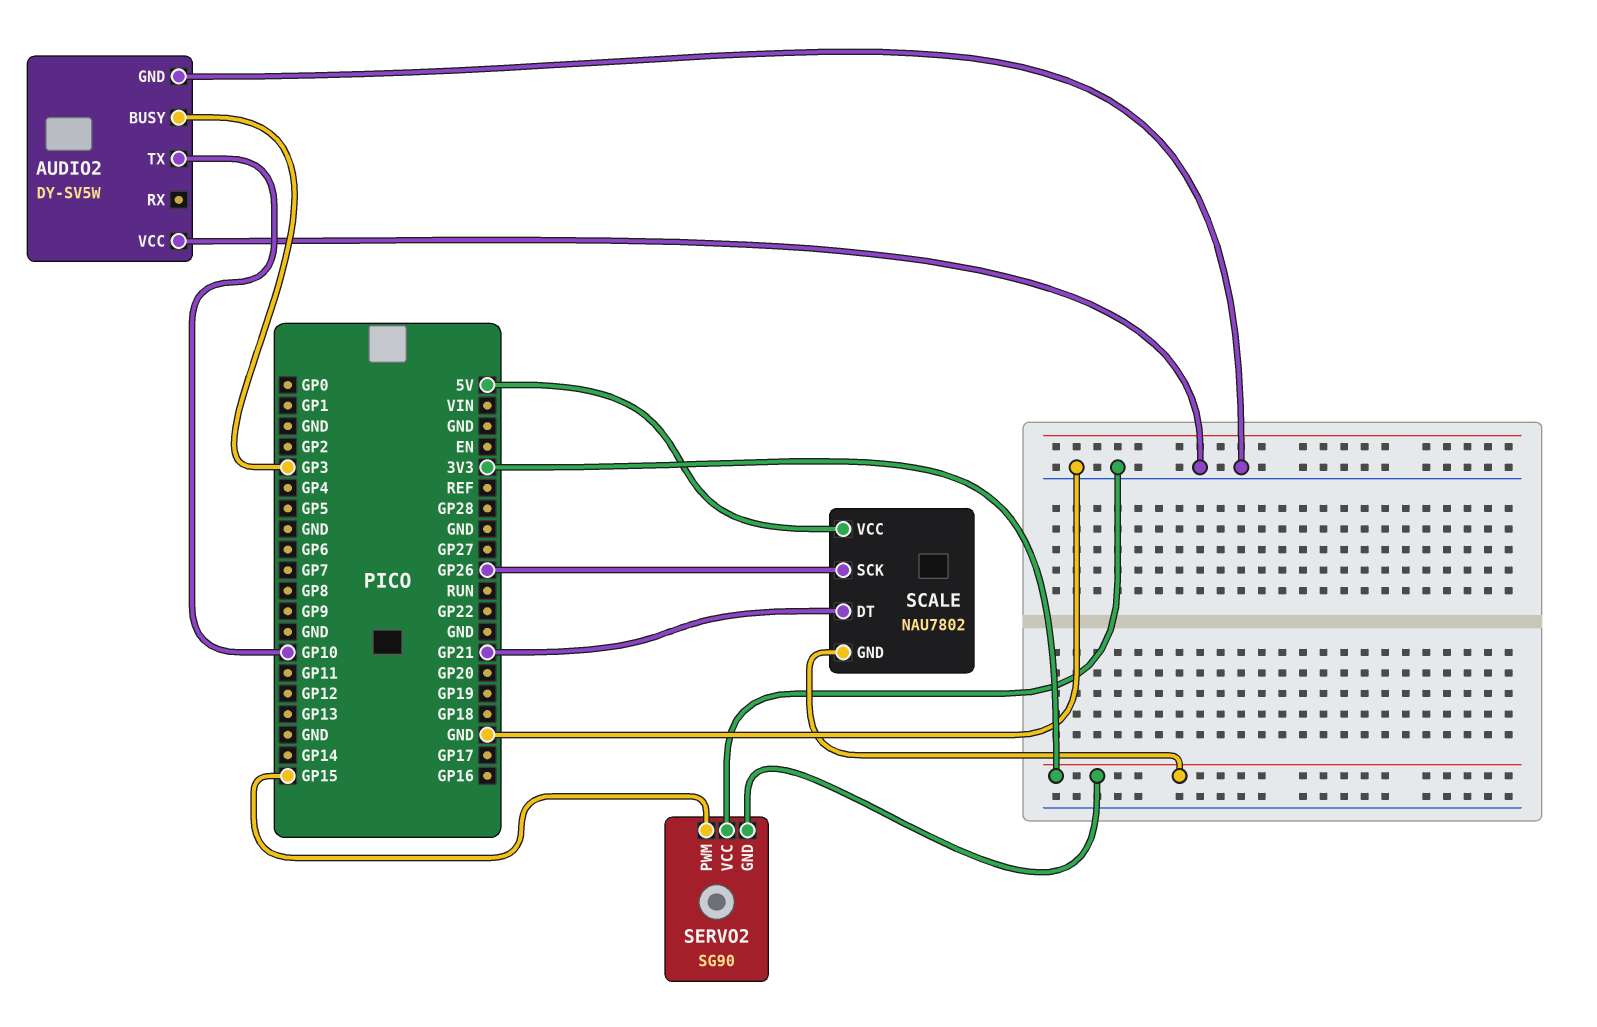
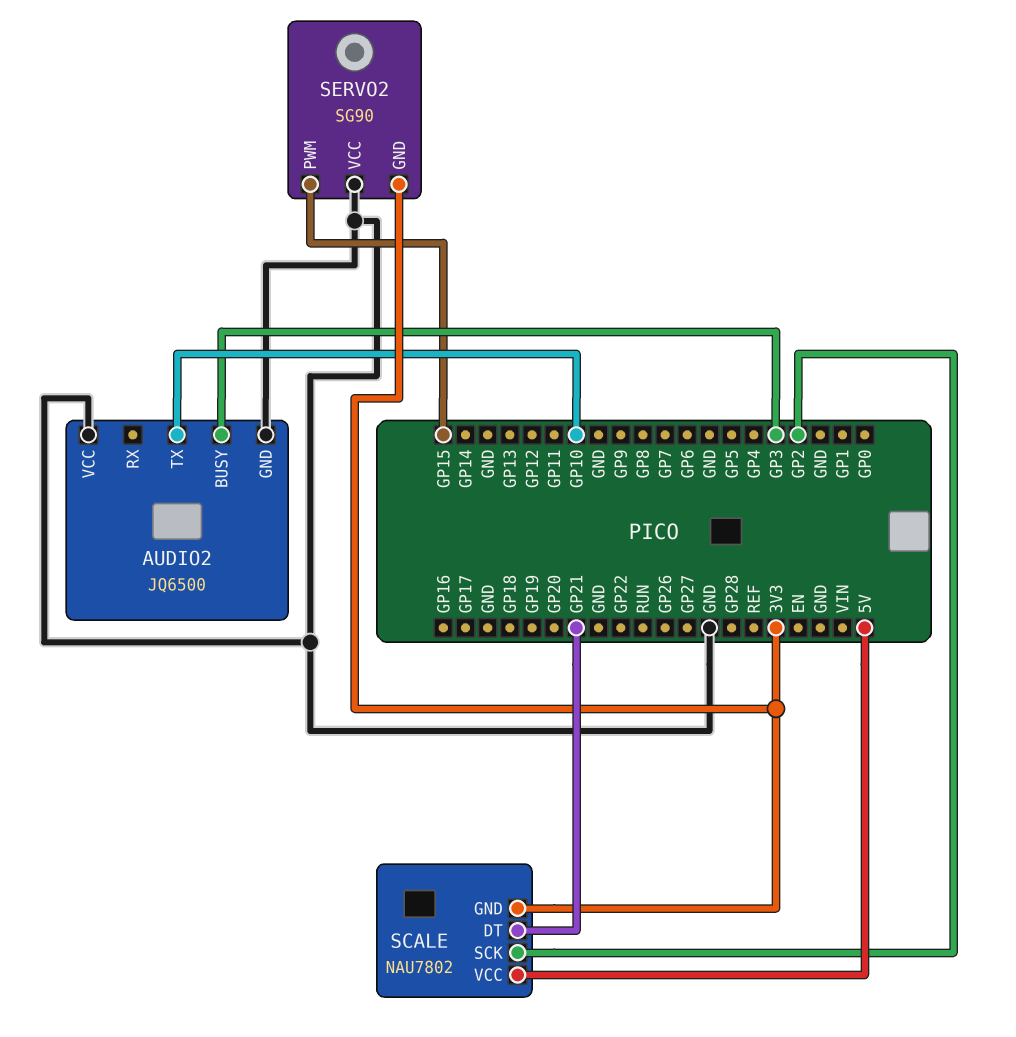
AUDIO2: DY-SV5W -> JQ6500
SCALE pin SCK: GP26 -> GP2

